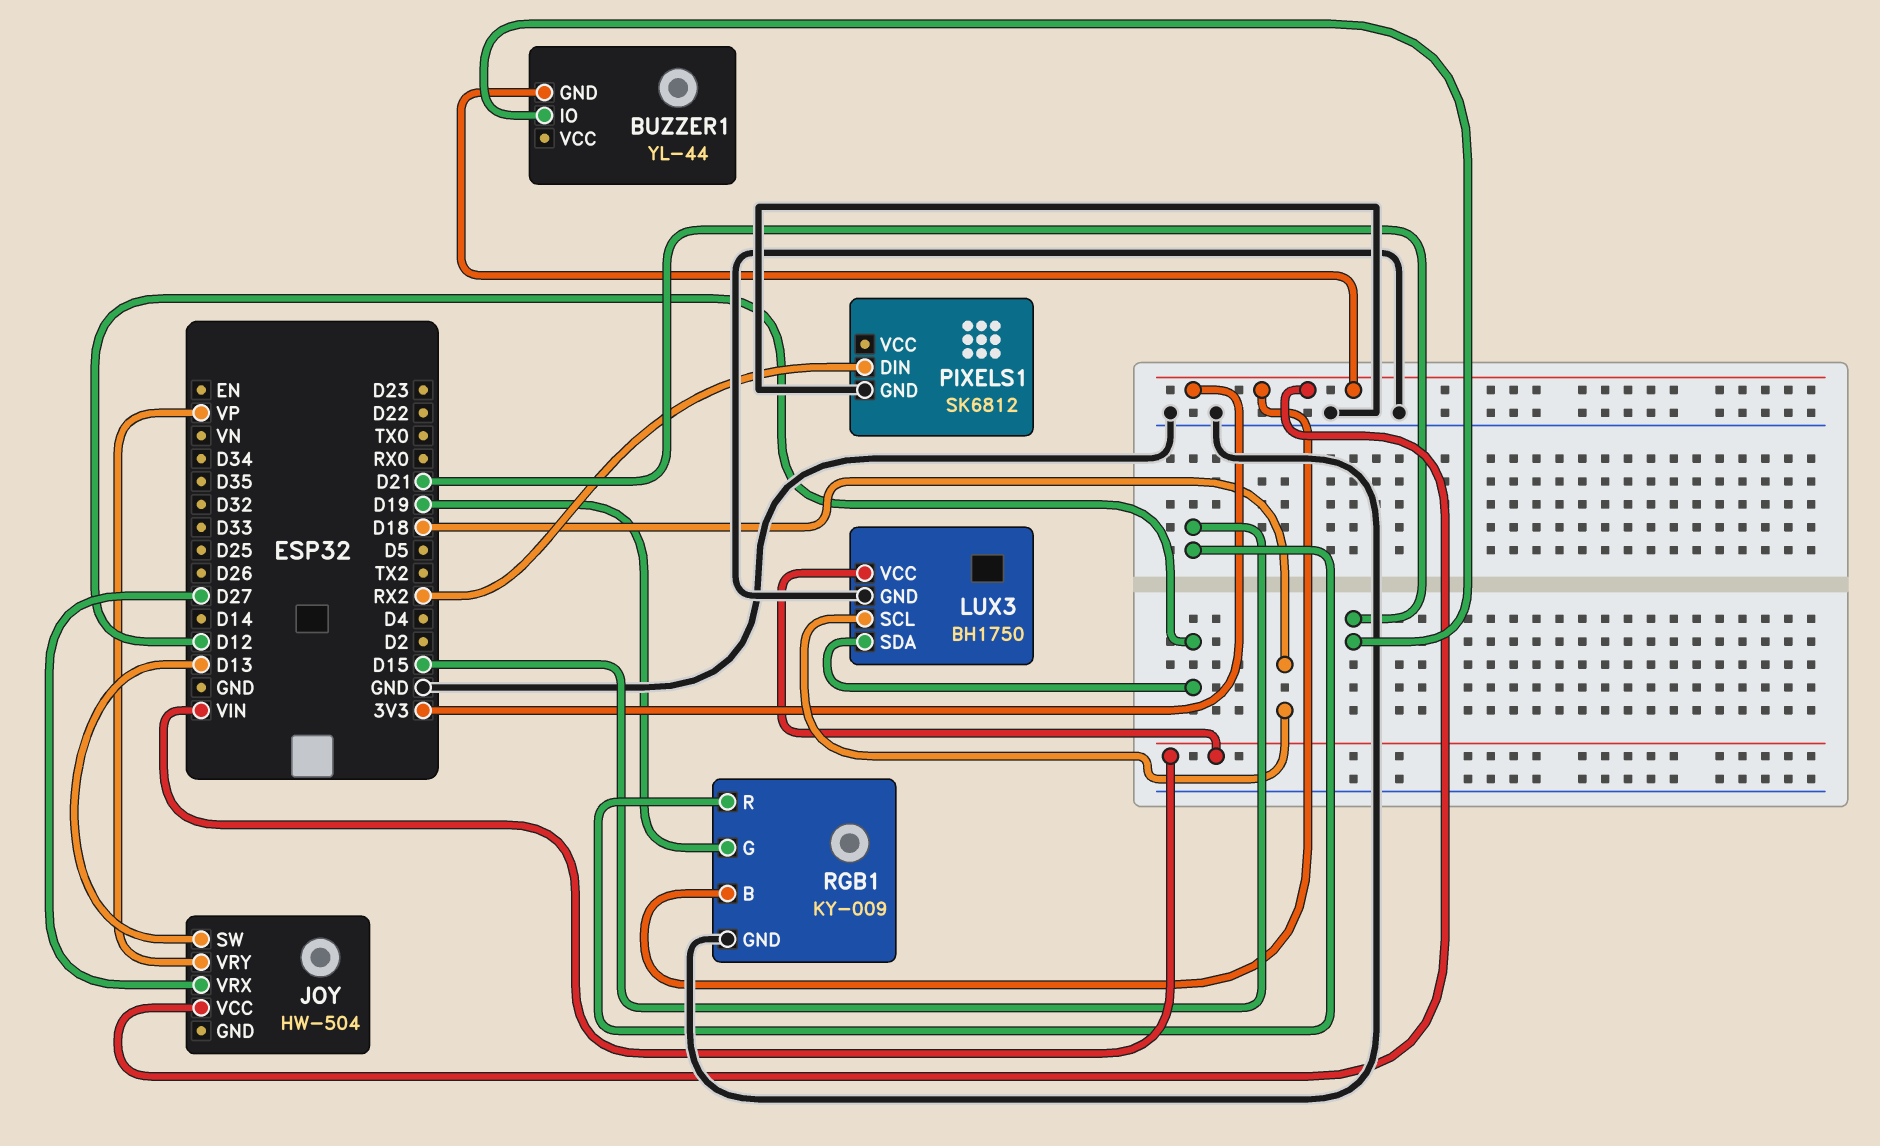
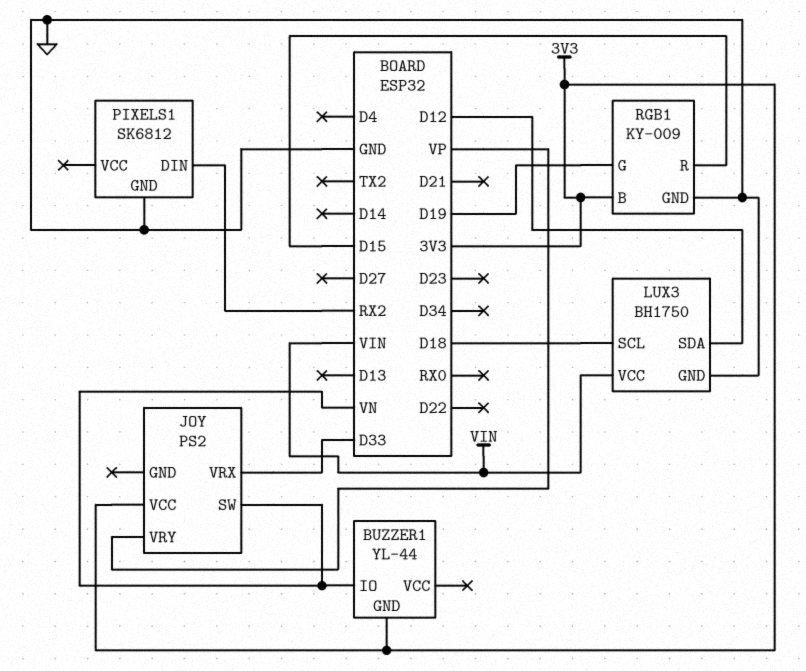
BUZZER1 pin IO: D21 -> VN
JOY: HW-504 -> PS2
JOY pin SW: D13 -> VN
JOY pin VRX: D27 -> D33

